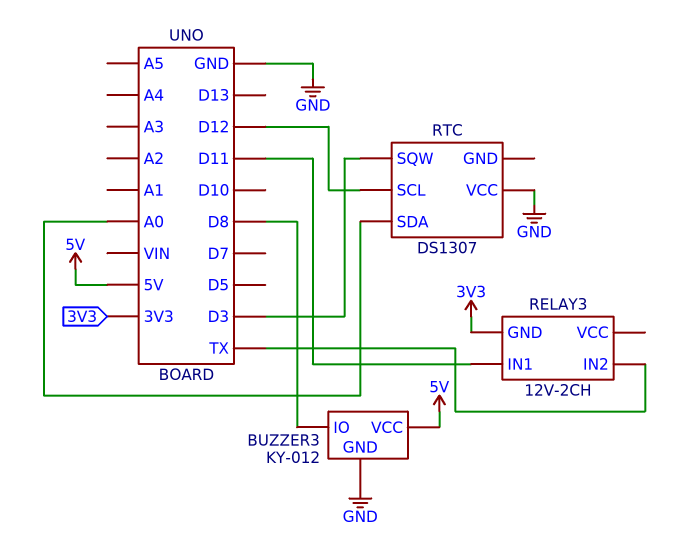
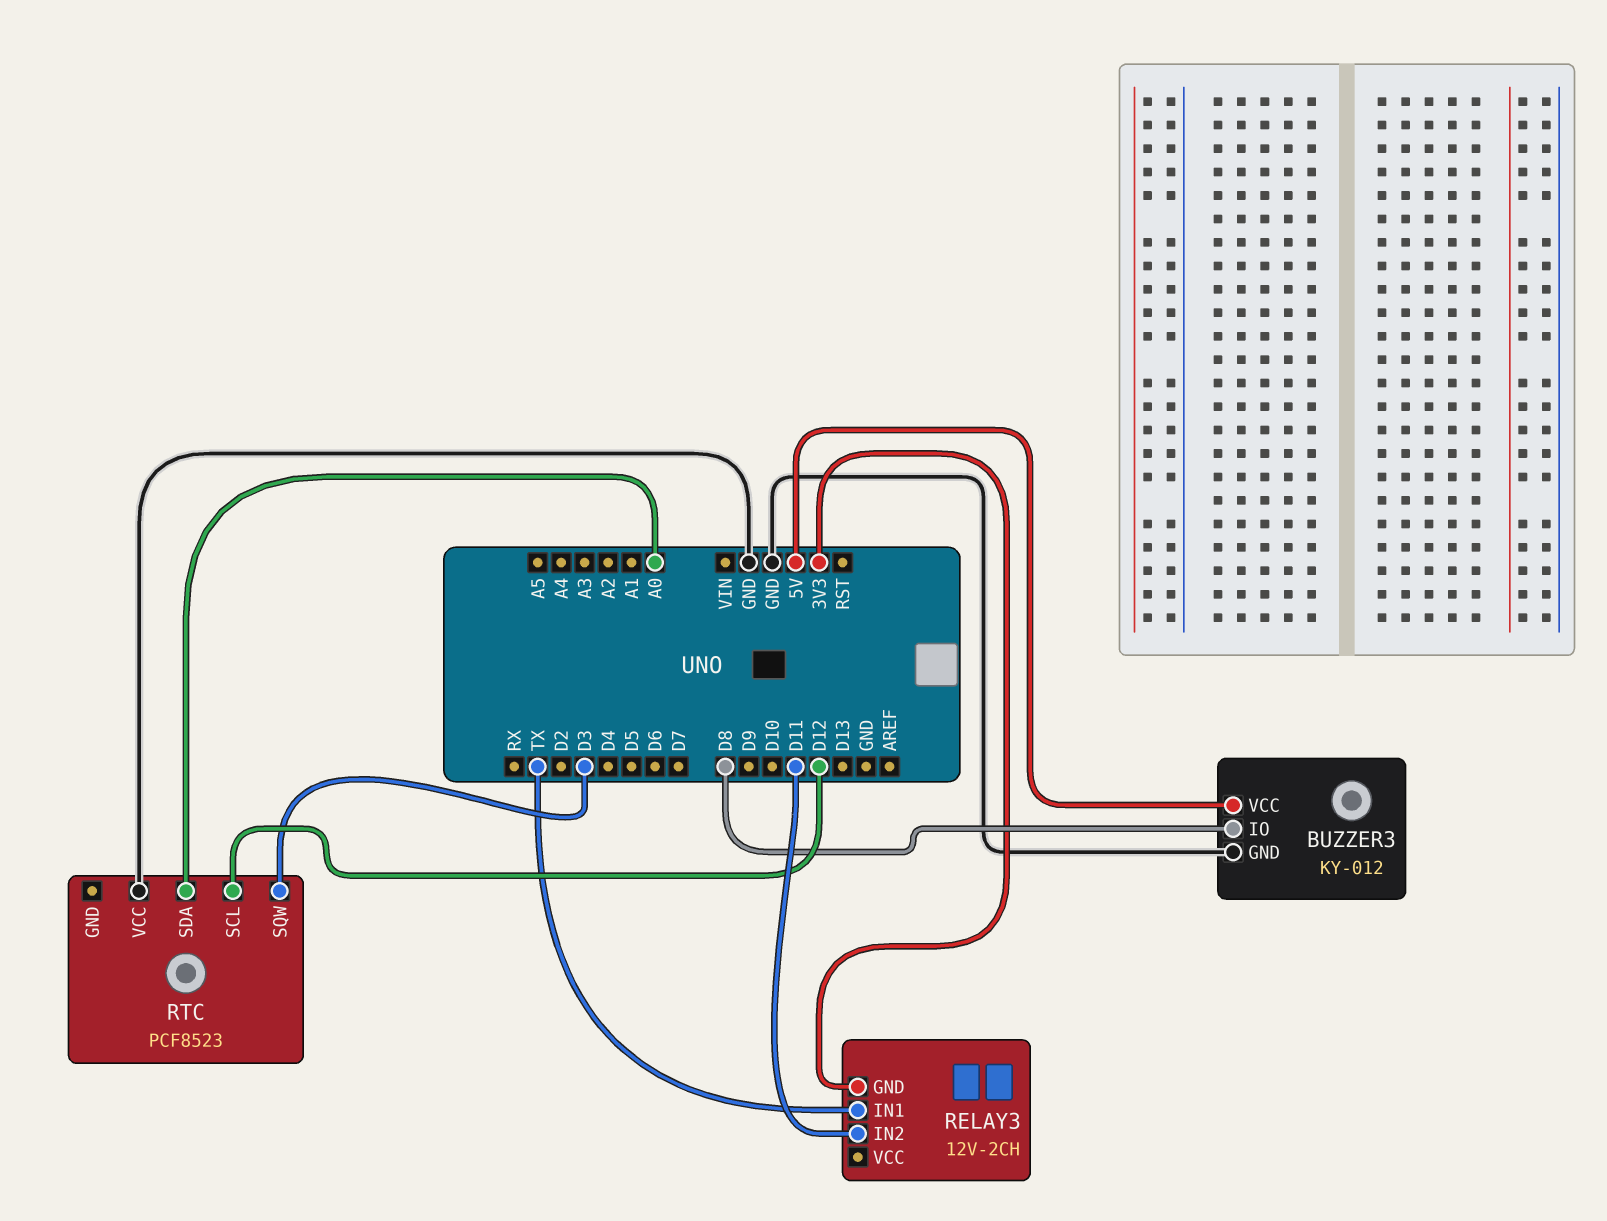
RELAY3 pin IN1: D11 -> TX
RELAY3 pin IN2: TX -> D11
RTC: DS1307 -> PCF8523

